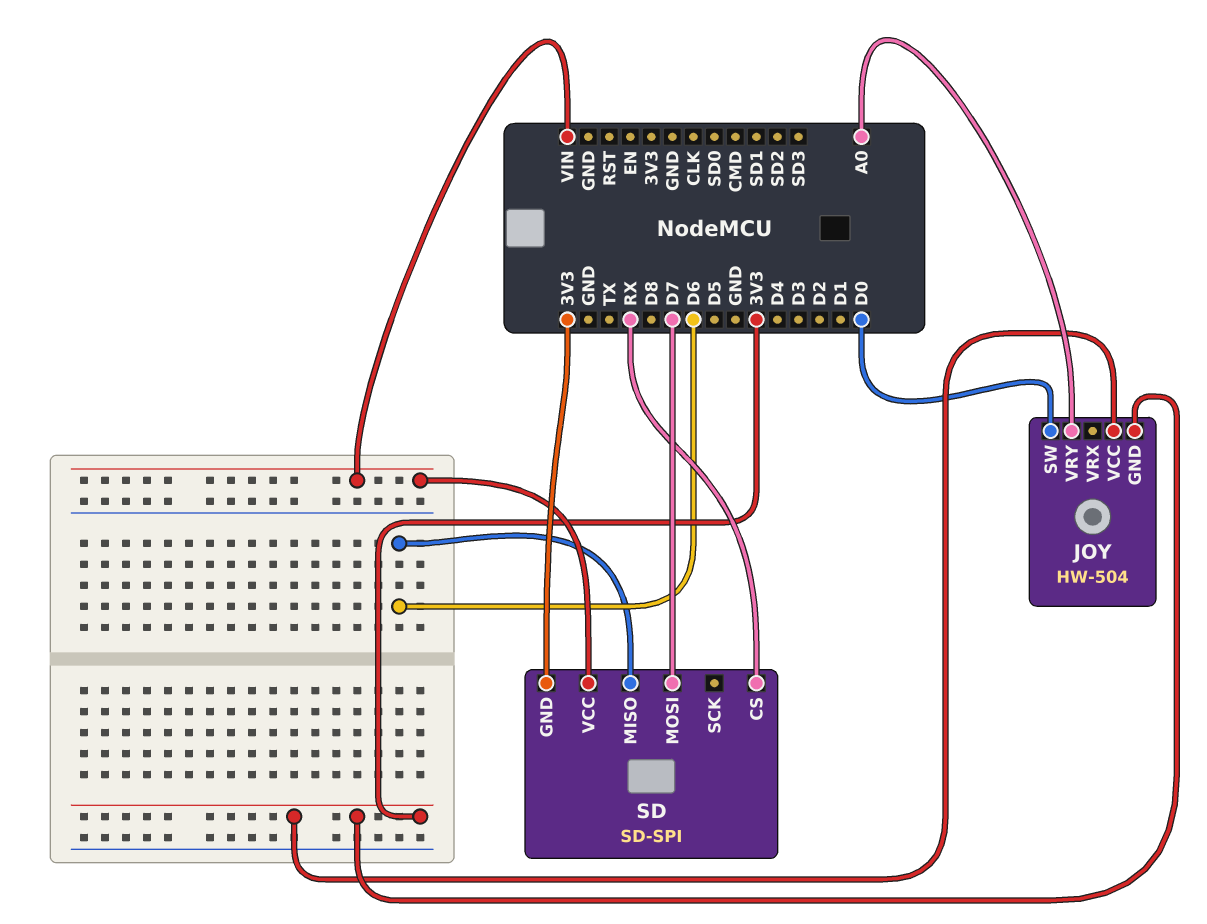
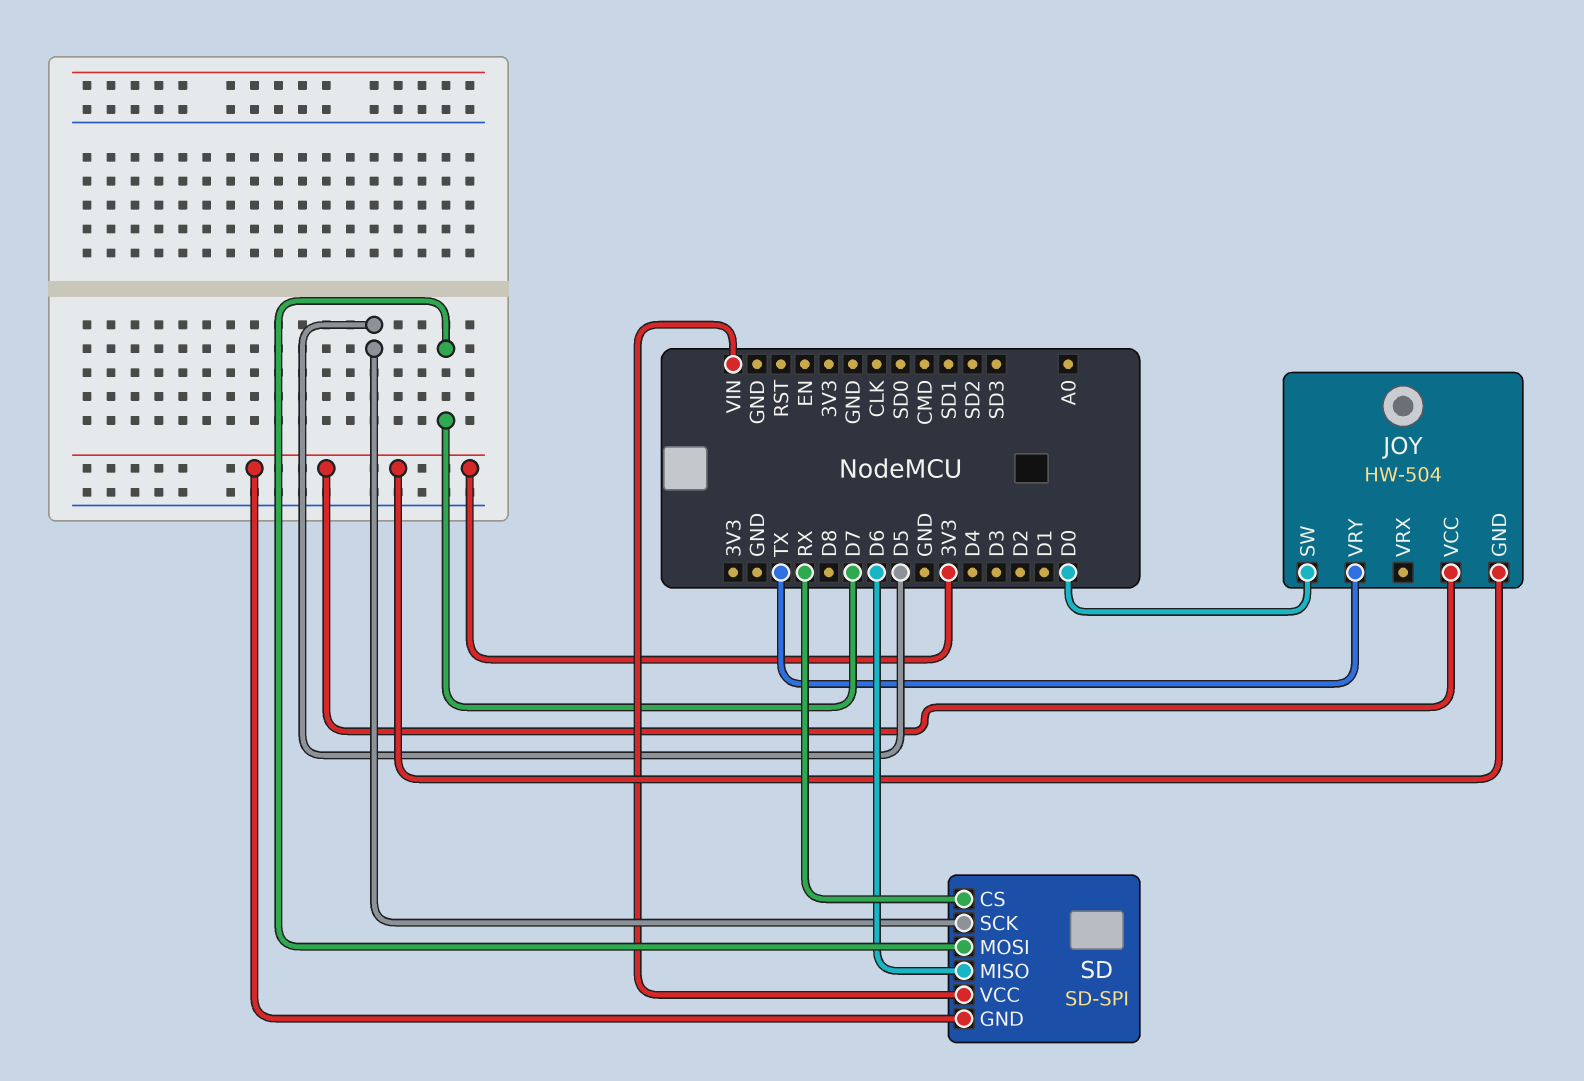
JOY pin VRY: A0 -> TX
SD pin SCK: none -> D5

